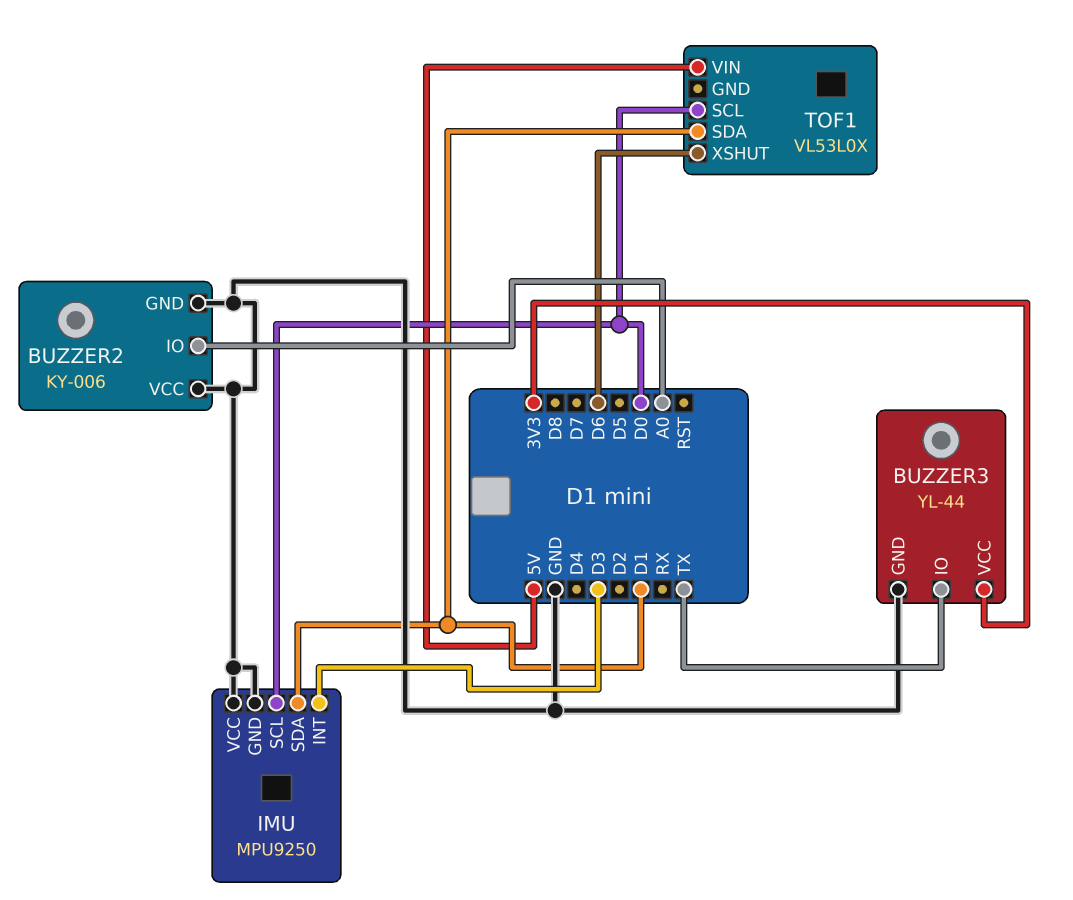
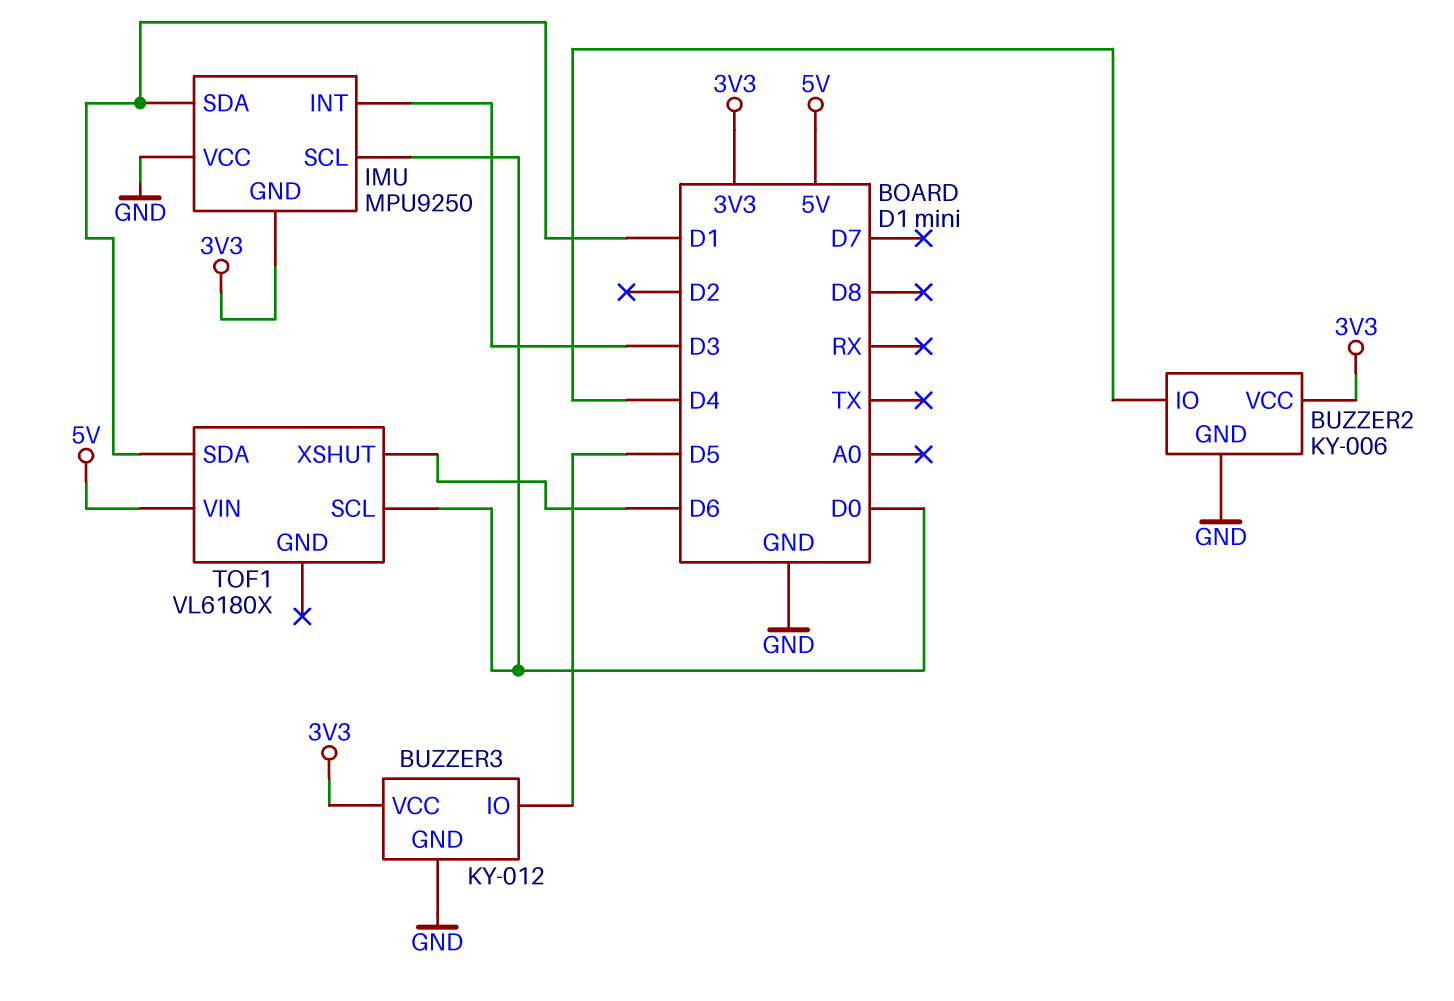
BUZZER2 pin IO: A0 -> D4
BUZZER2 pin VCC: GND -> 3V3
BUZZER3: YL-44 -> KY-012
BUZZER3 pin IO: TX -> D5
IMU pin GND: GND -> 3V3
TOF1: VL53L0X -> VL6180X

